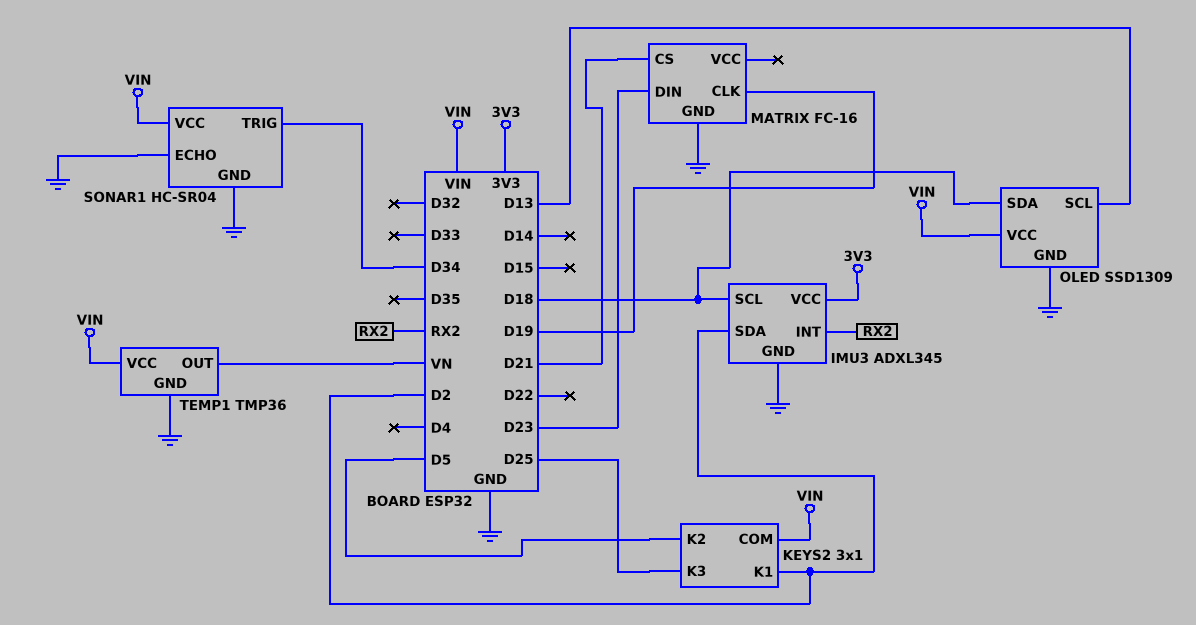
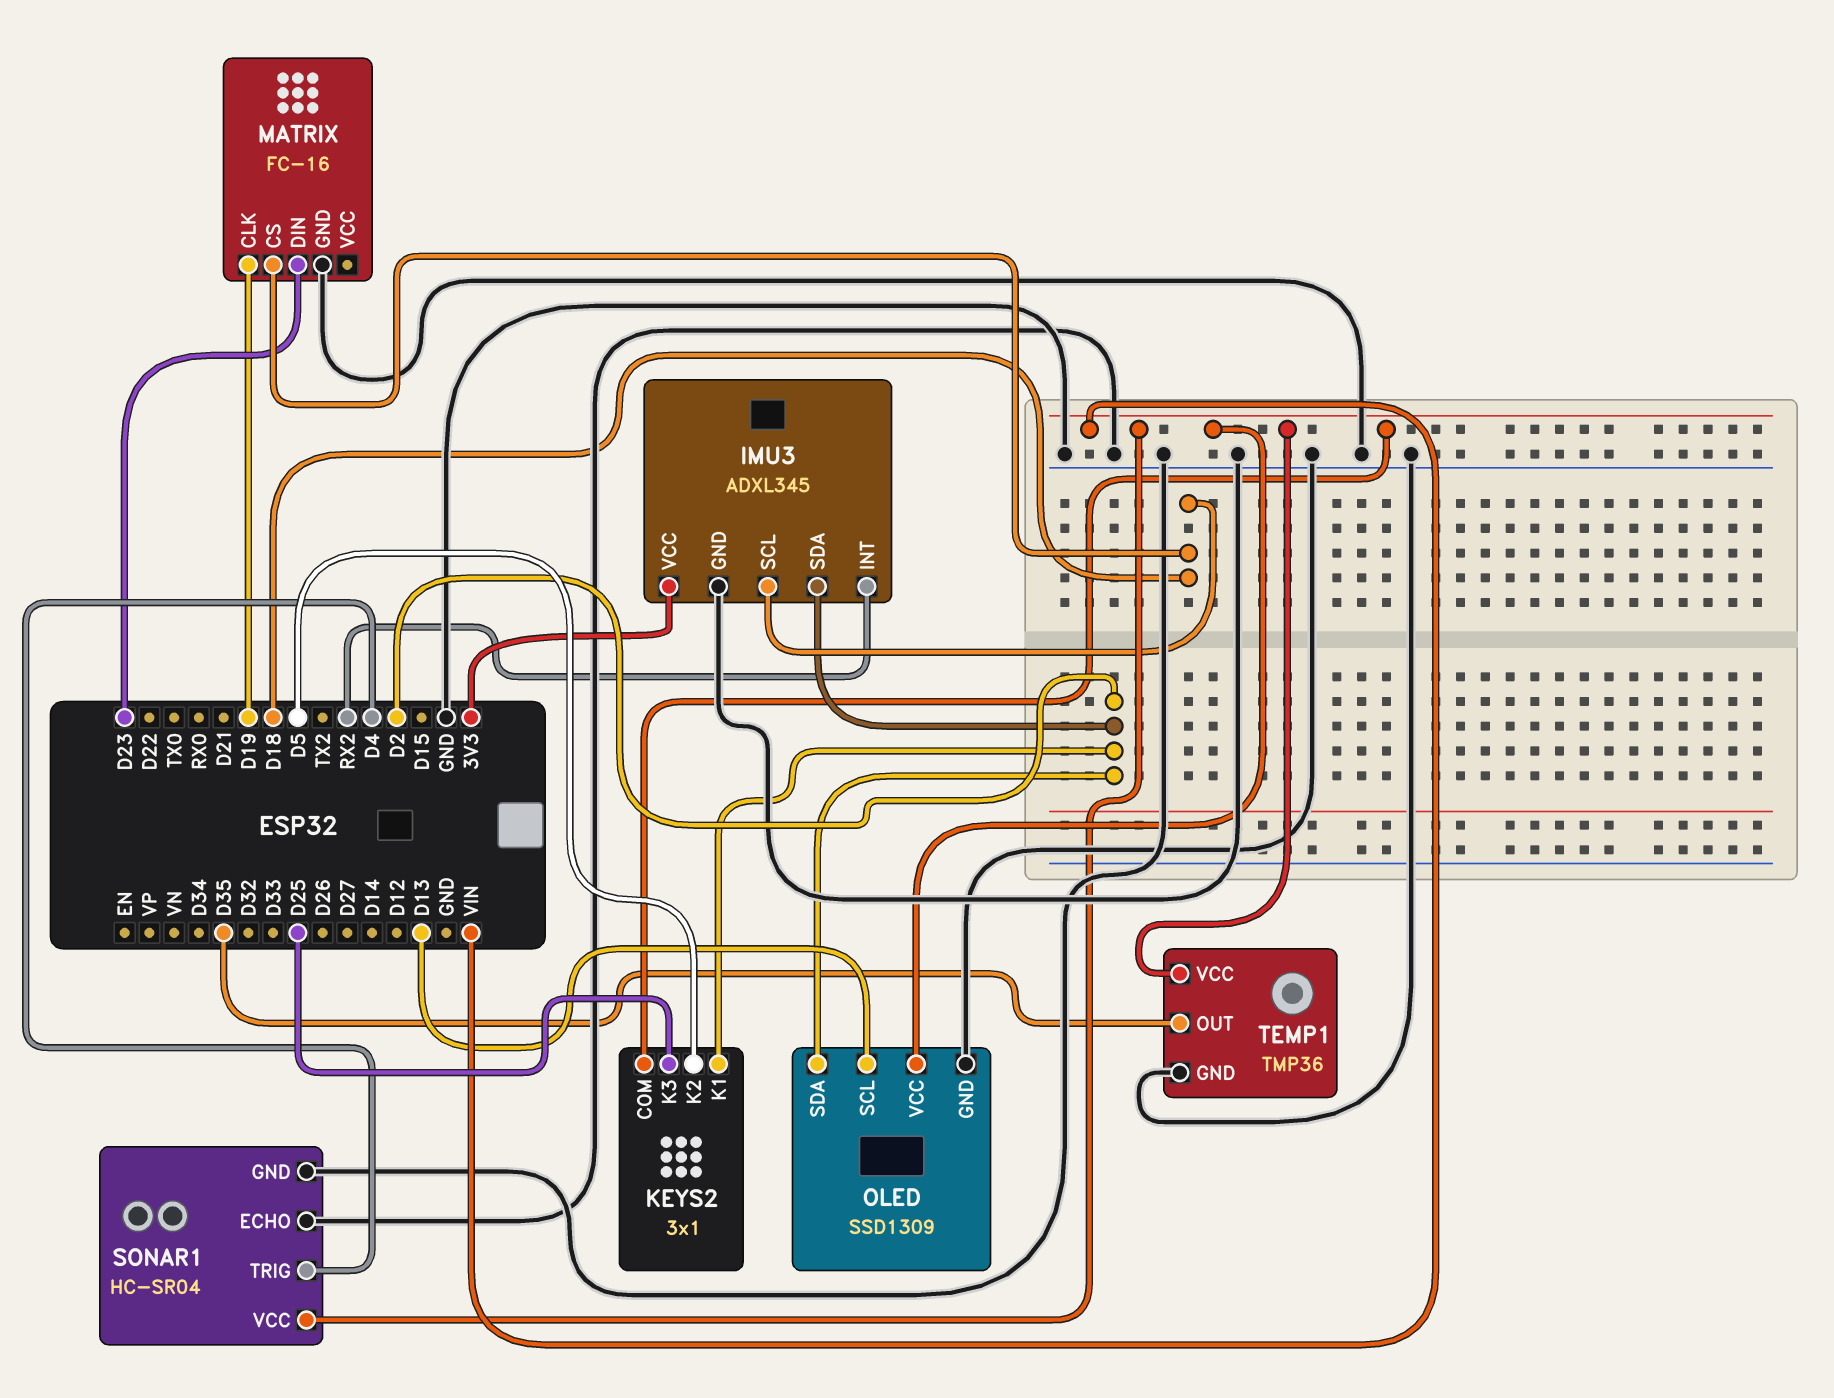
MATRIX pin CS: D21 -> D18
OLED pin SDA: D18 -> D2
SONAR1 pin TRIG: D34 -> D4
TEMP1 pin OUT: VN -> D35

